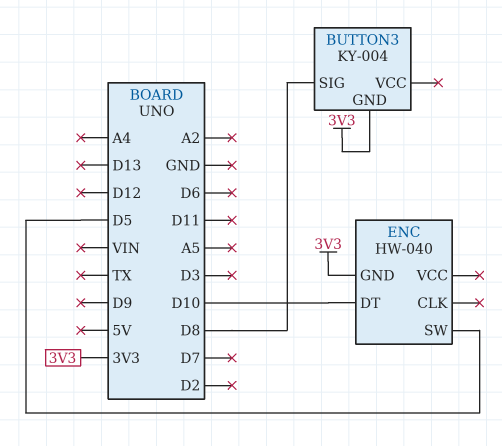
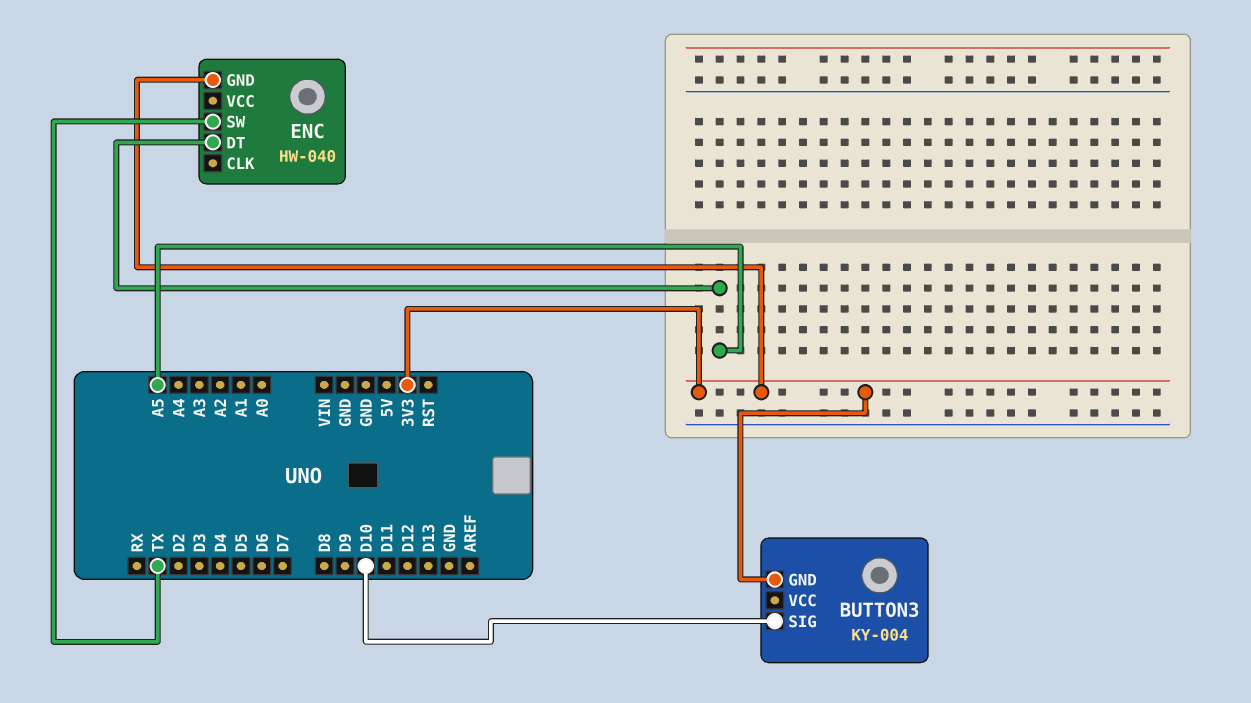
BUTTON3 pin SIG: D8 -> D10
ENC pin DT: D10 -> A5
ENC pin SW: D5 -> TX

